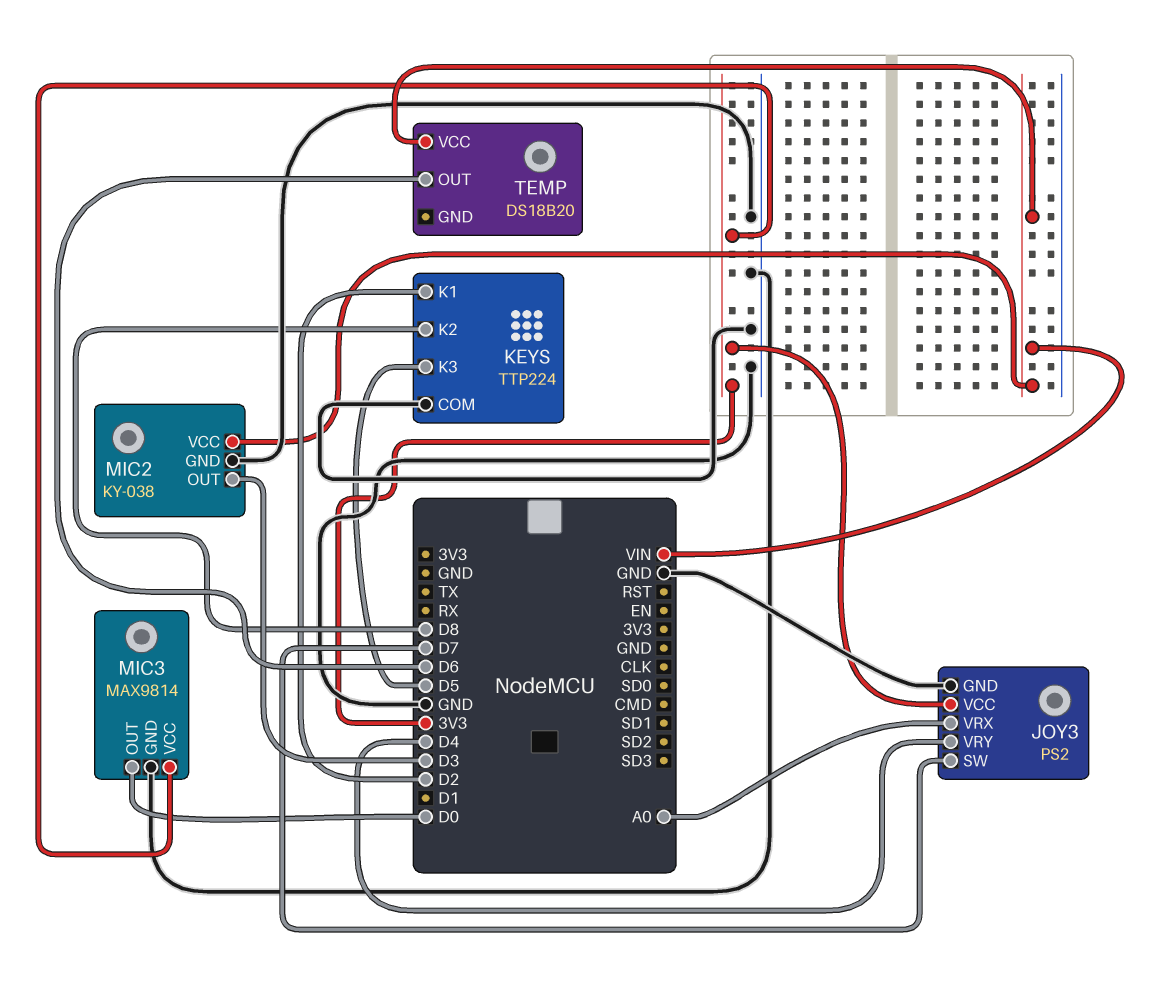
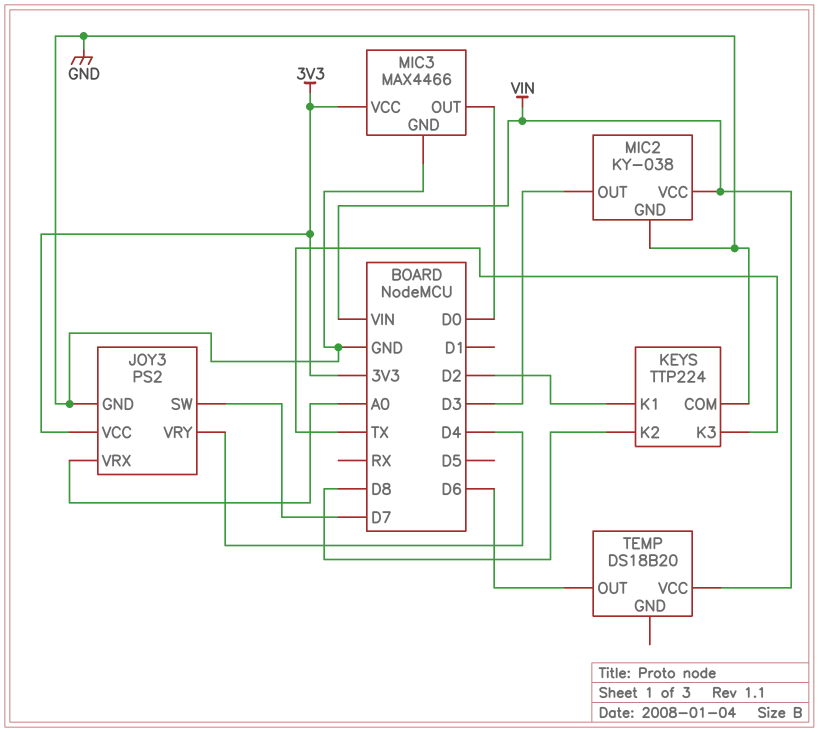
KEYS pin K3: D5 -> TX
MIC3: MAX9814 -> MAX4466

